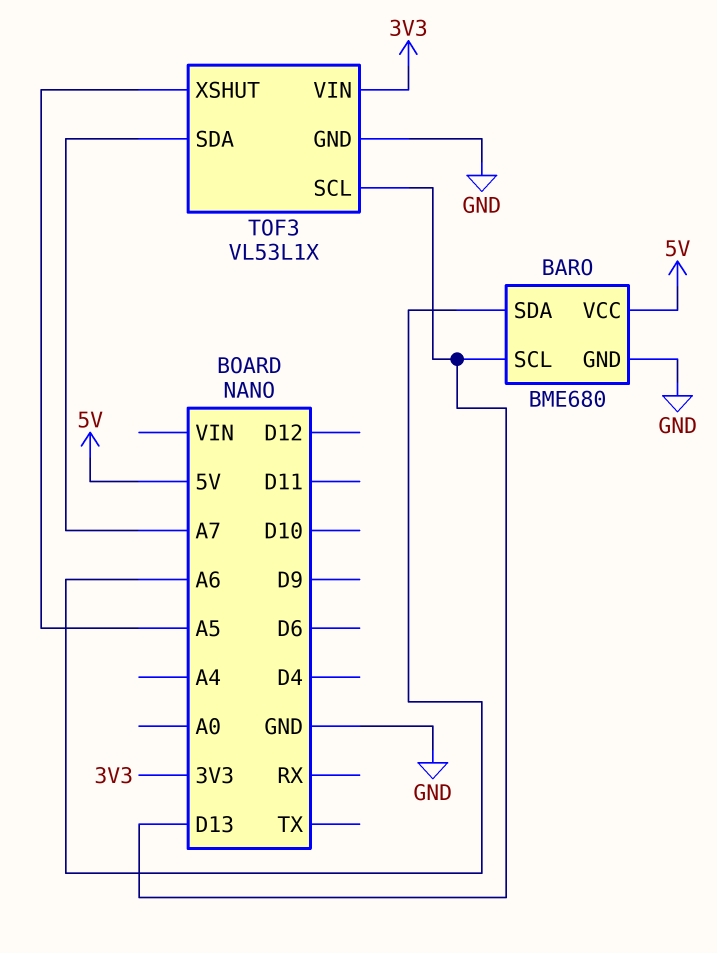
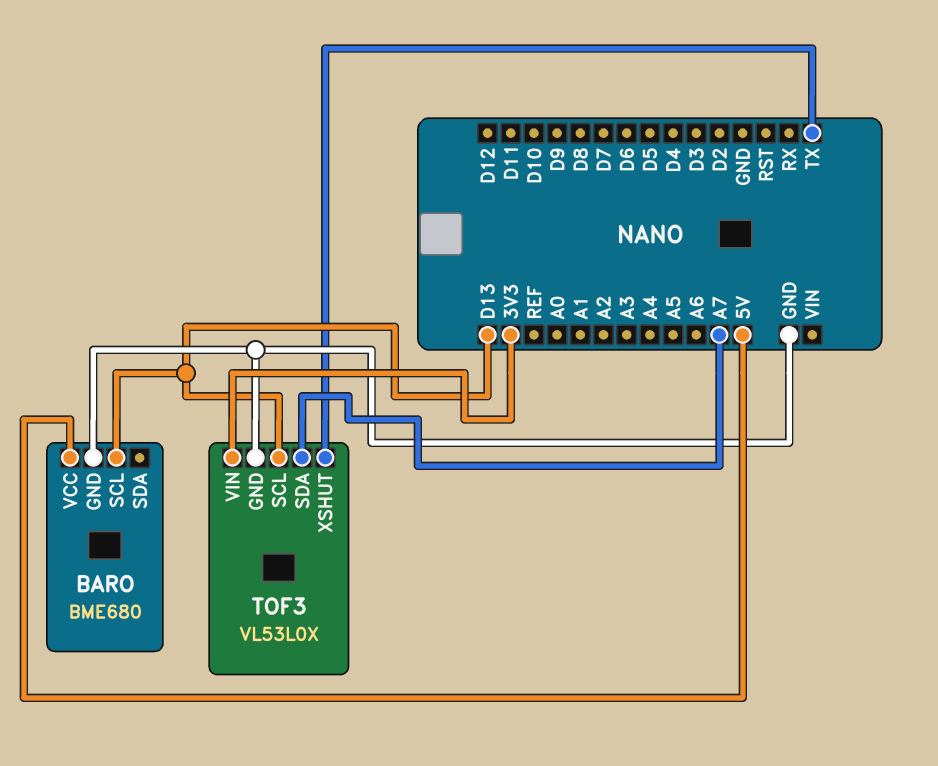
BARO pin SDA: A6 -> none
TOF3: VL53L1X -> VL53L0X
TOF3 pin XSHUT: A5 -> TX

